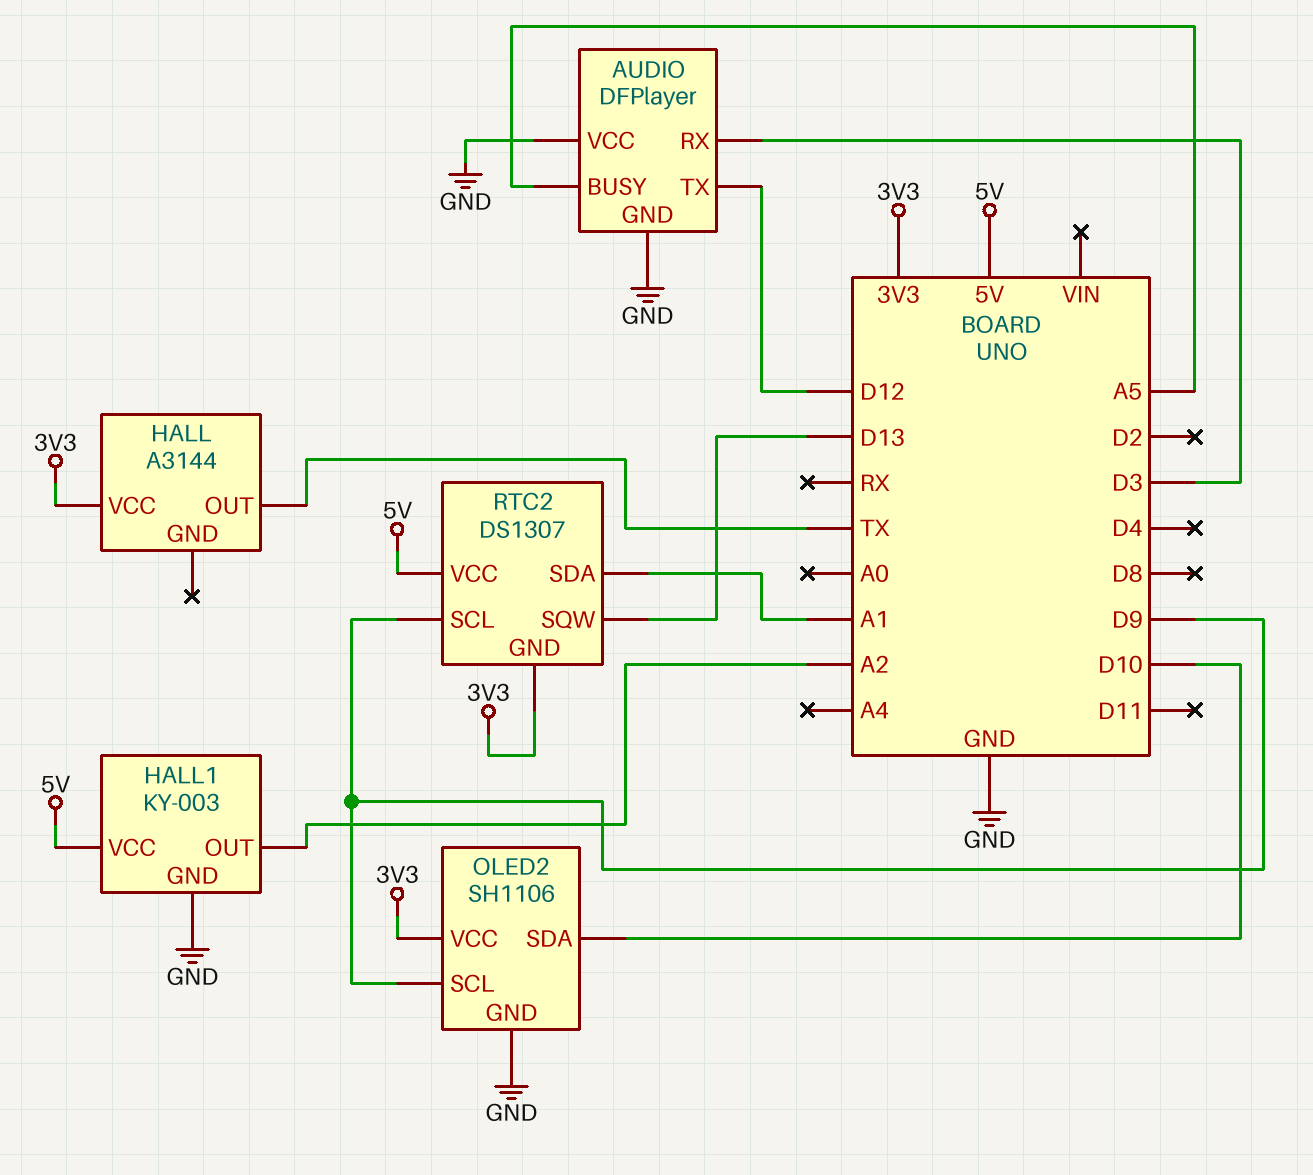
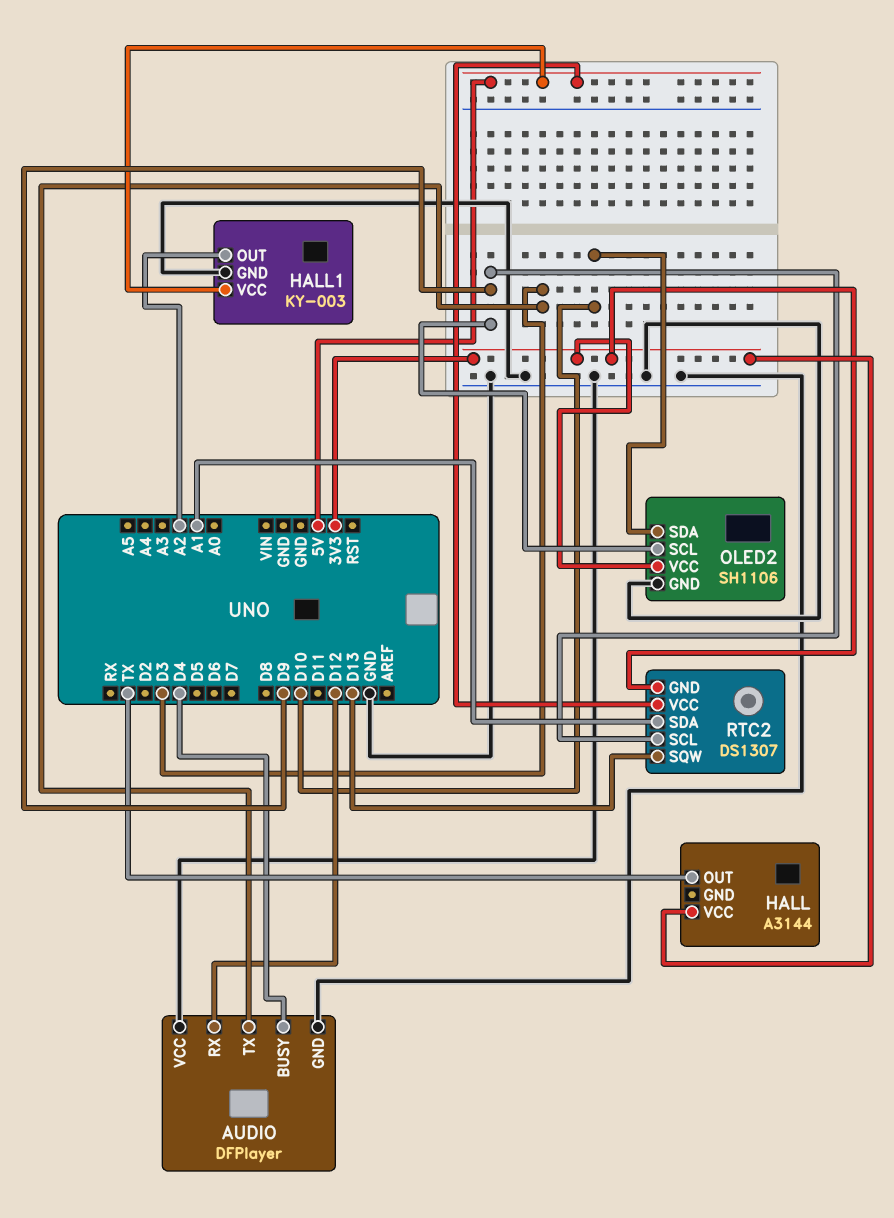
AUDIO pin BUSY: A5 -> D4
AUDIO pin RX: D3 -> D12
AUDIO pin TX: D12 -> D3

